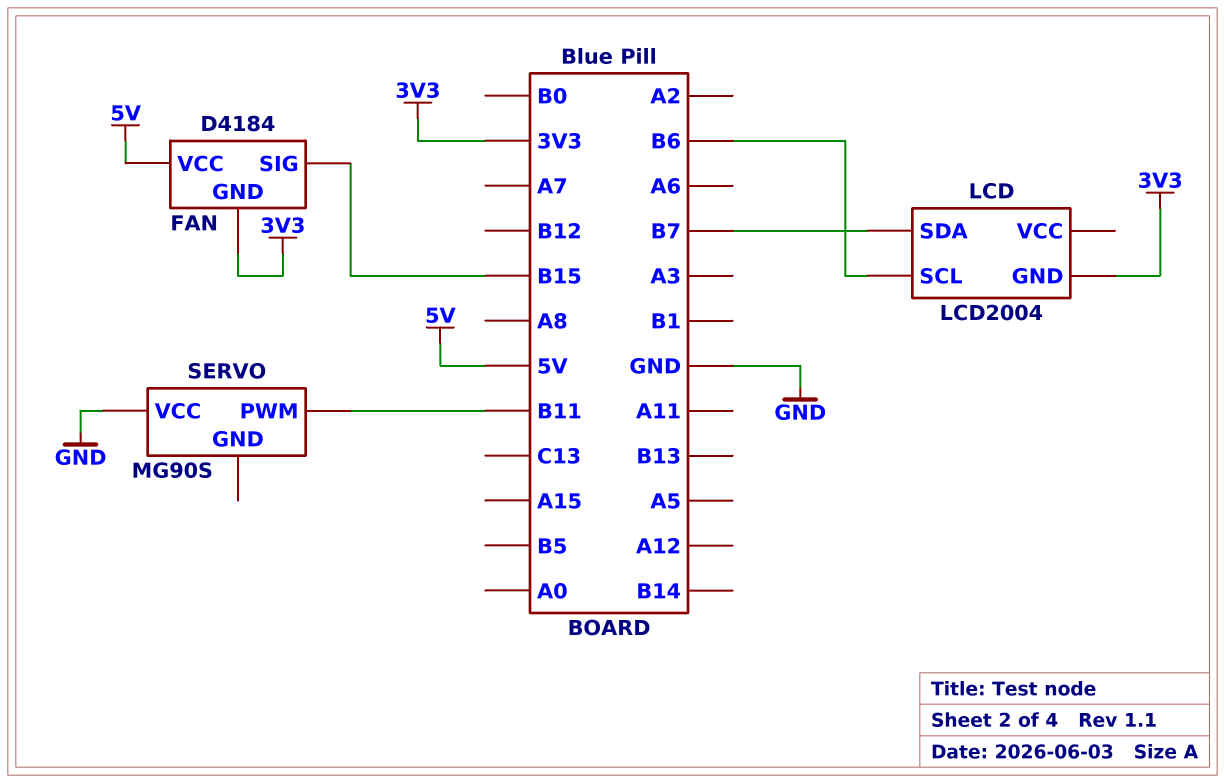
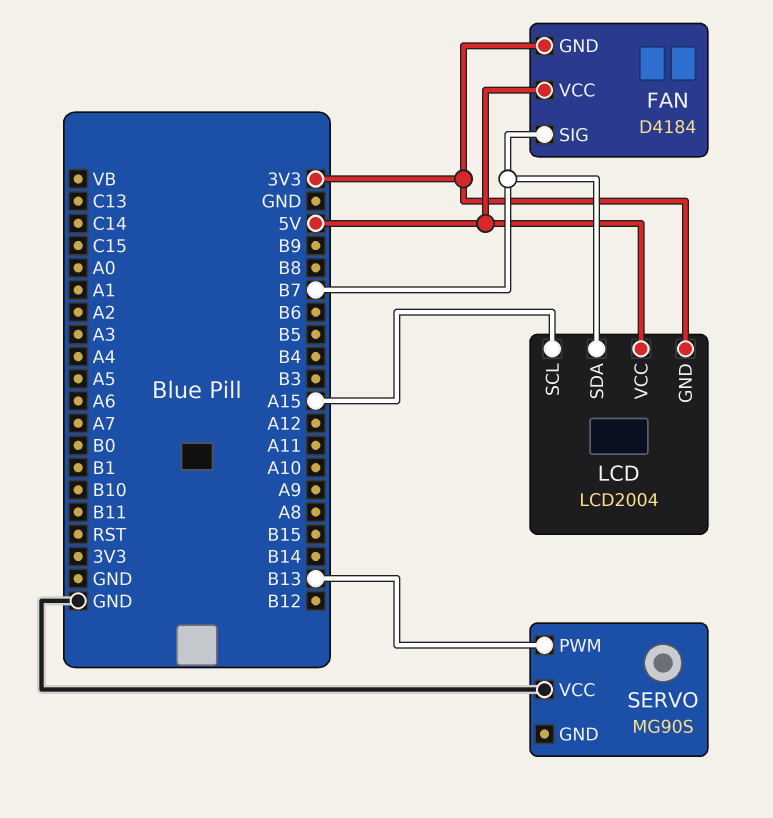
FAN pin SIG: B15 -> B7
LCD pin SCL: B6 -> A15
LCD pin VCC: none -> 5V
SERVO pin PWM: B11 -> B13

